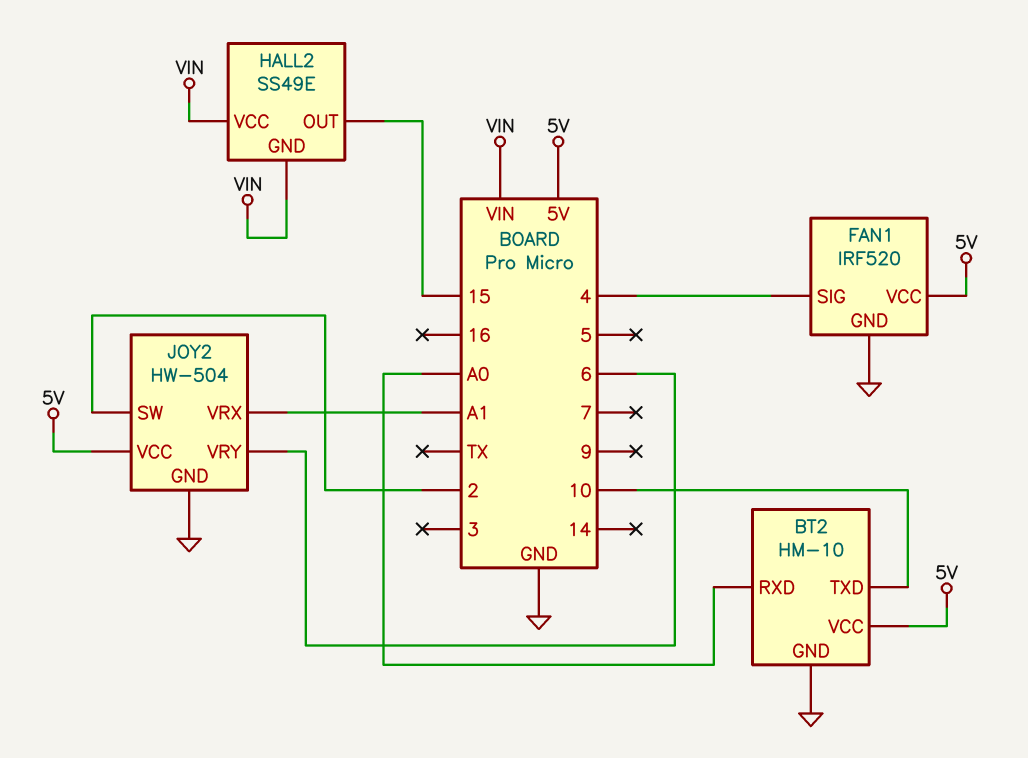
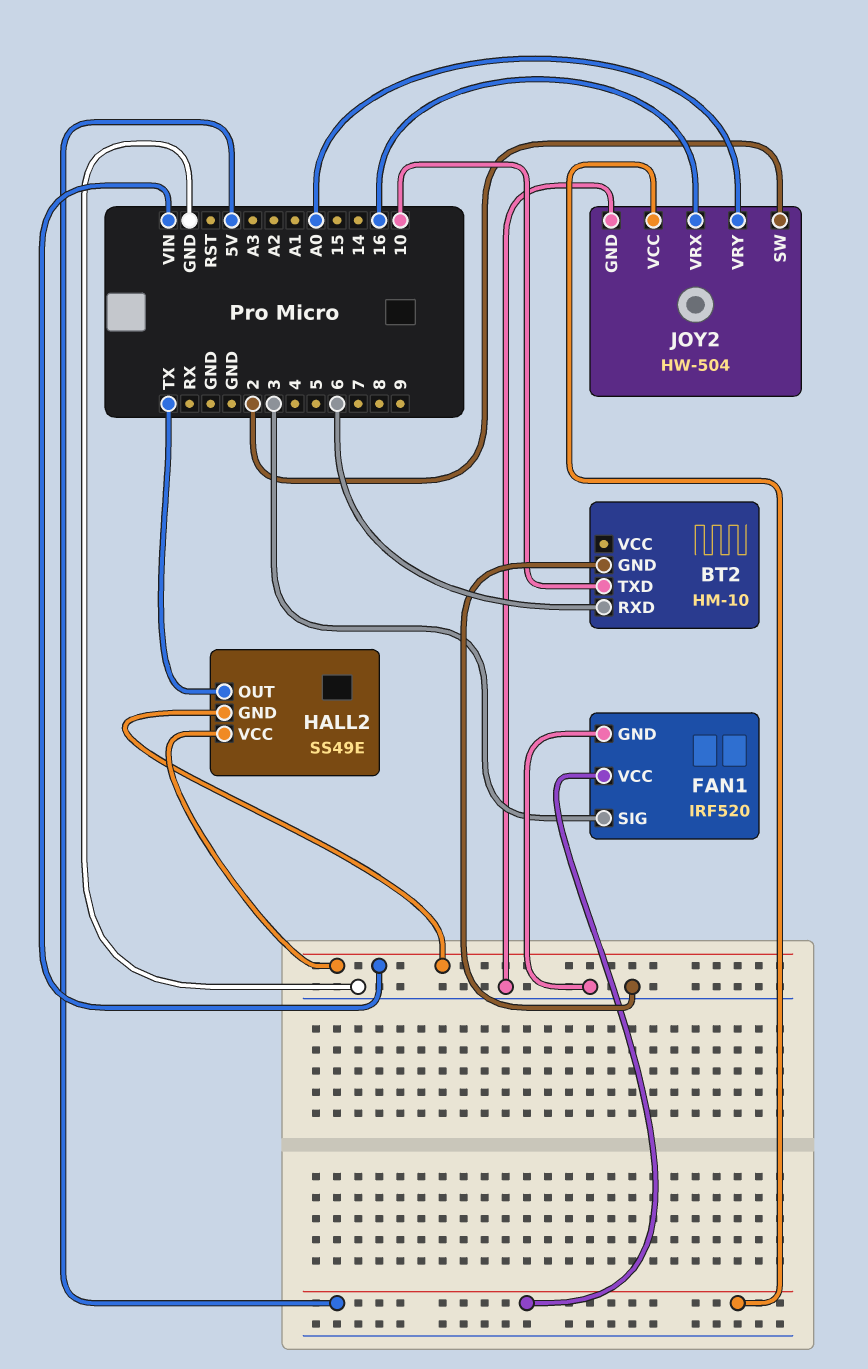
BT2 pin RXD: A0 -> 6
BT2 pin VCC: 5V -> none
FAN1 pin SIG: 4 -> 3
HALL2 pin OUT: 15 -> TX
JOY2 pin VRX: A1 -> 16
JOY2 pin VRY: 6 -> A0

